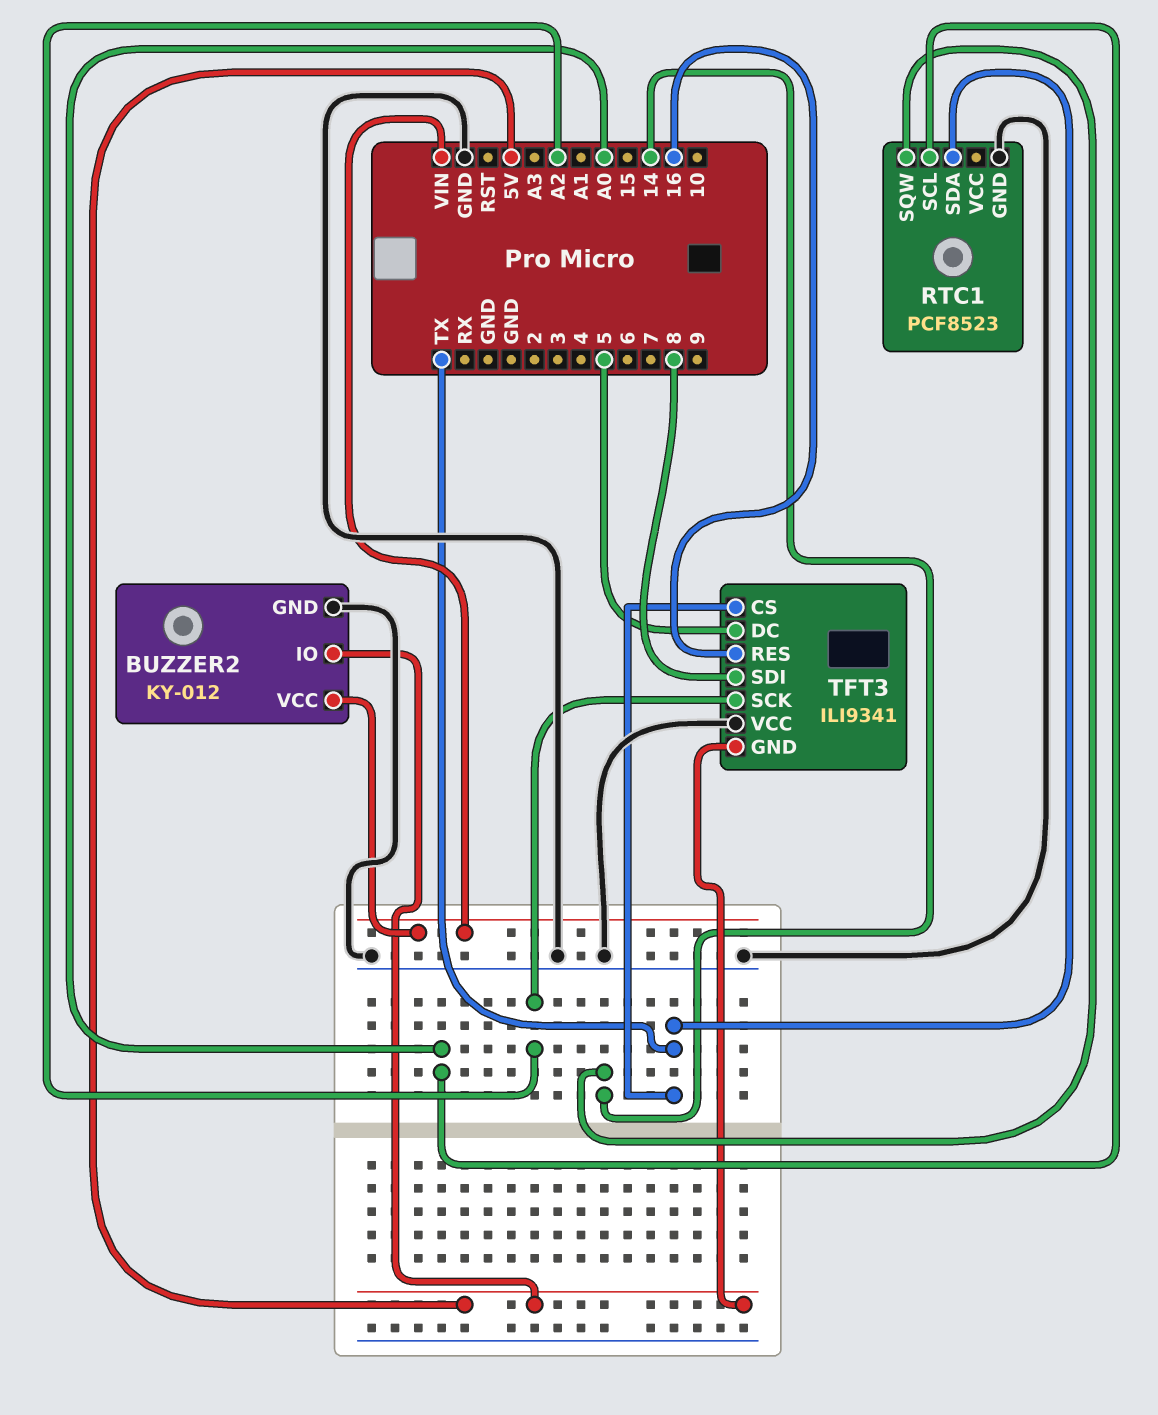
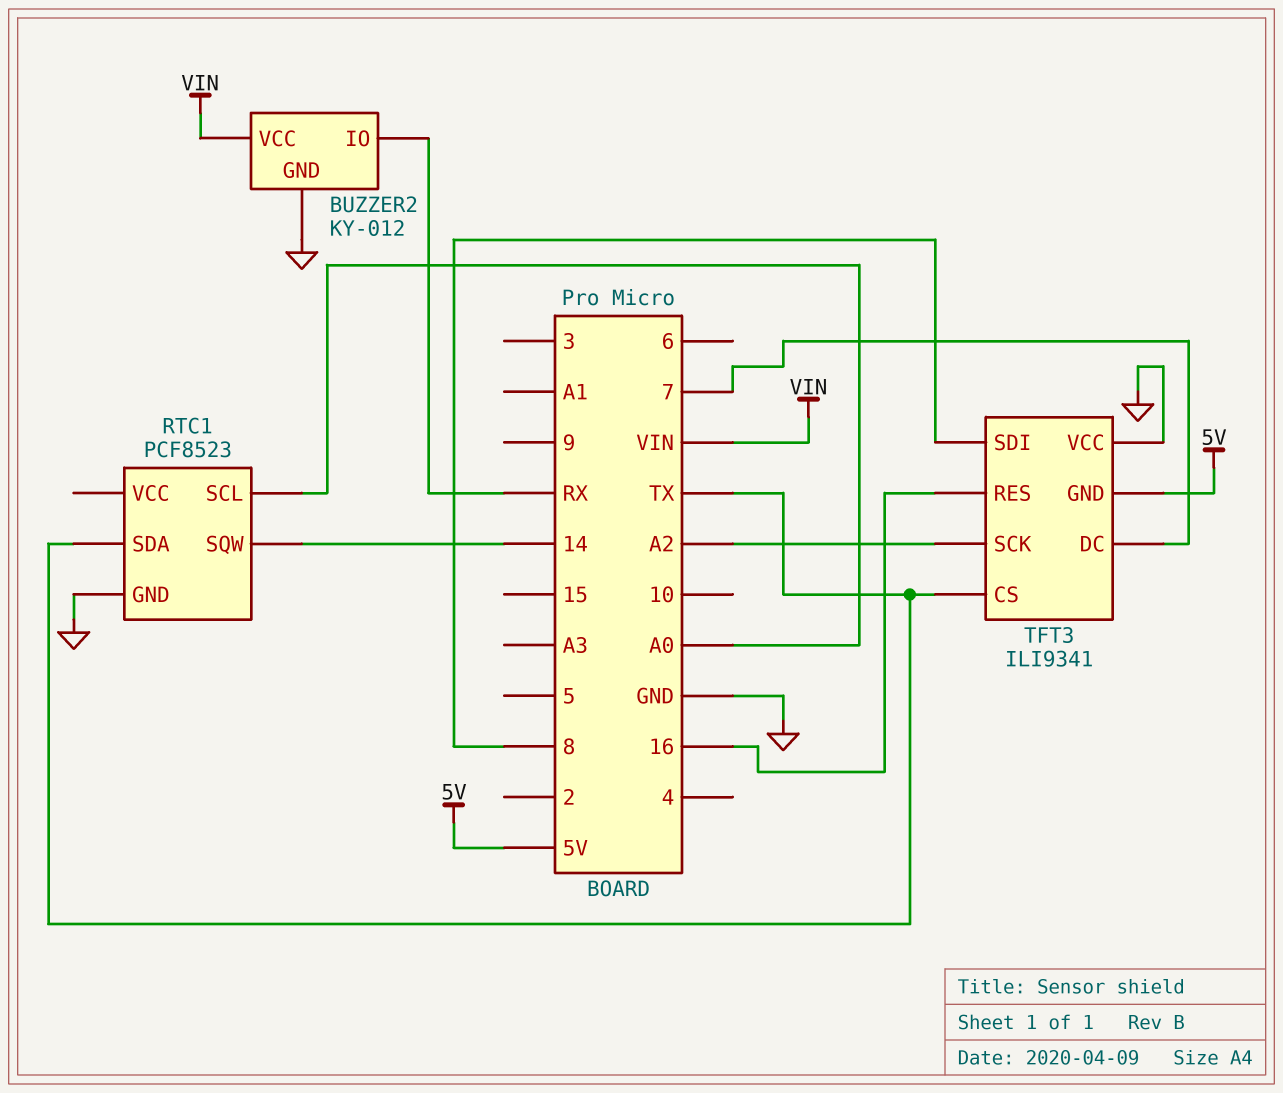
BUZZER2 pin IO: 5V -> RX
TFT3 pin DC: 5 -> 7

